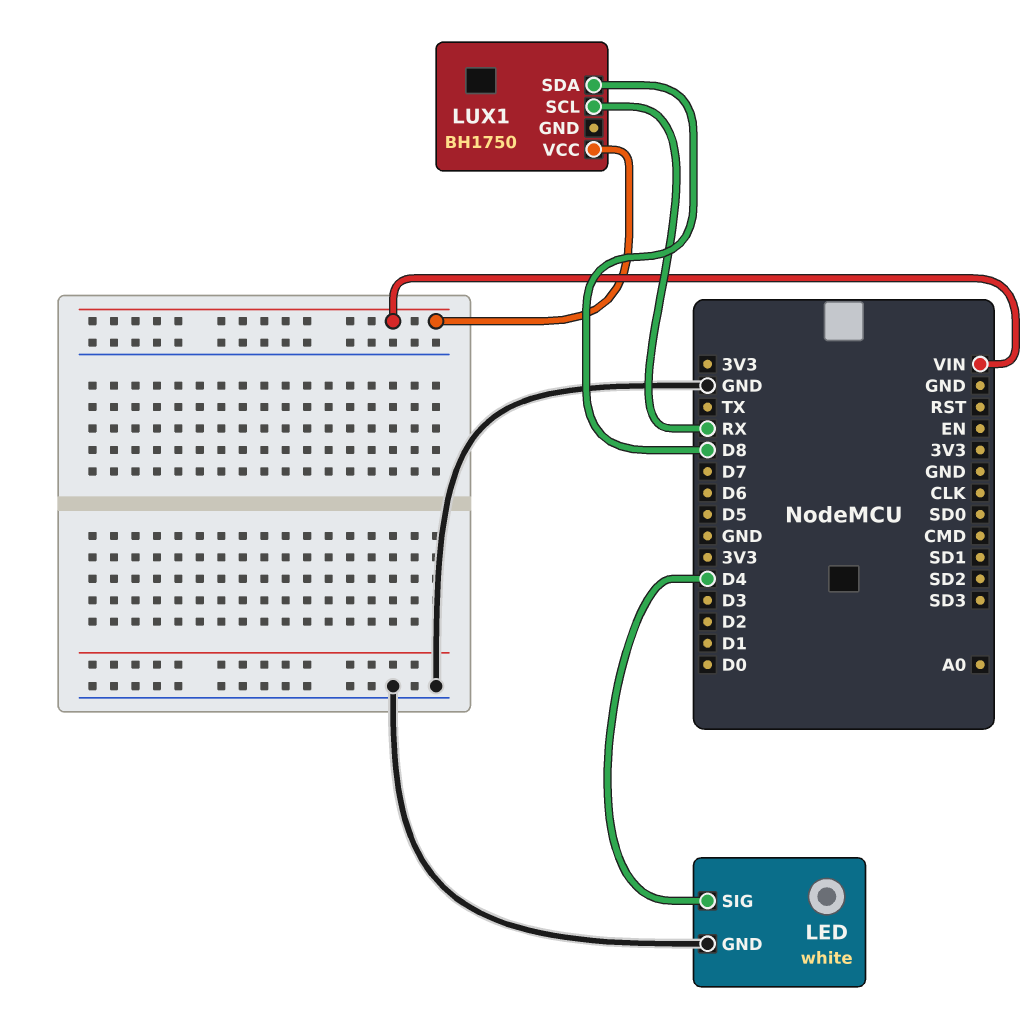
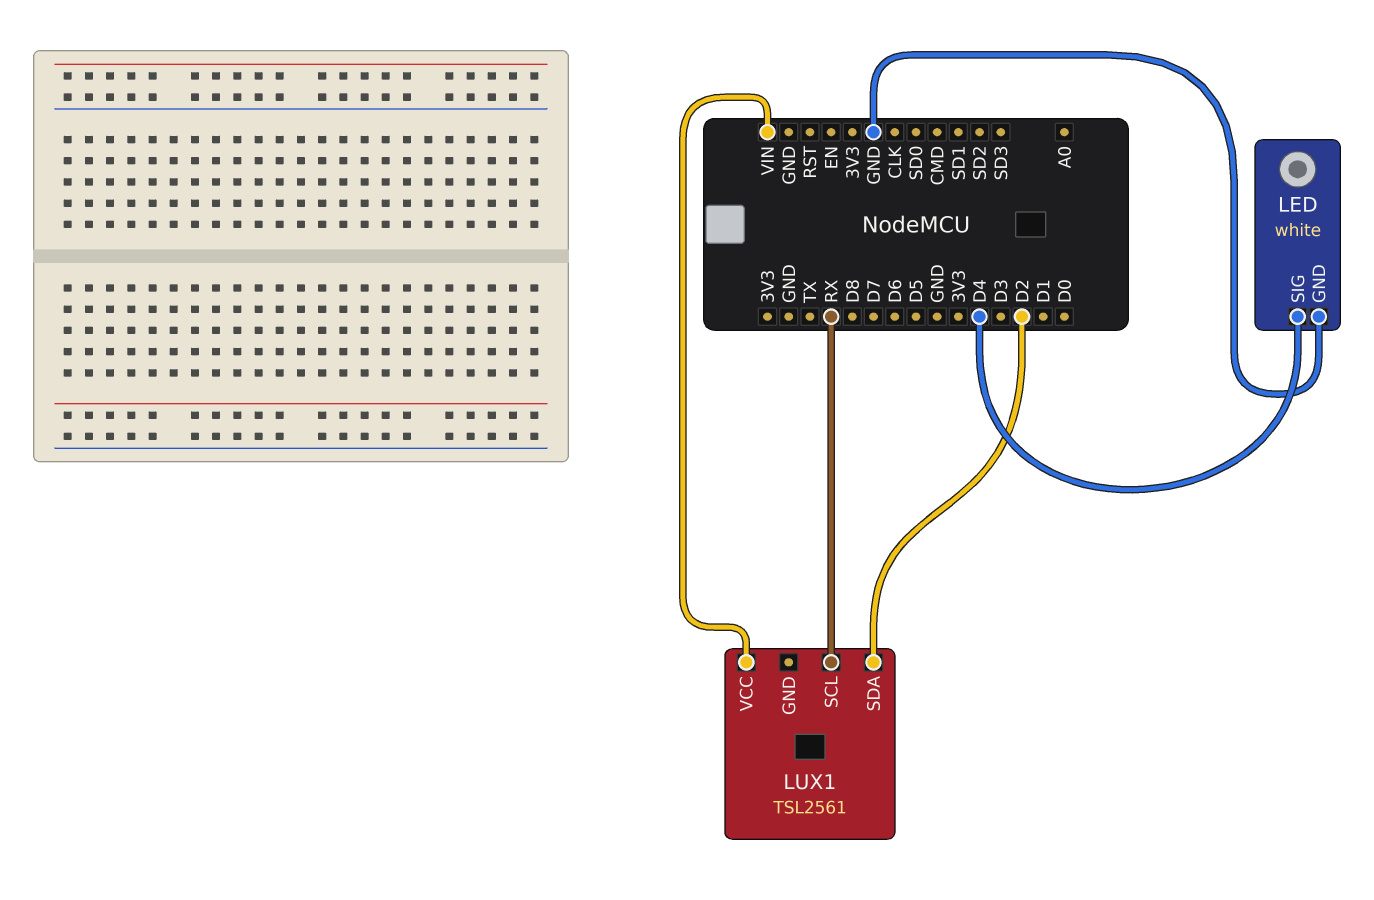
LUX1: BH1750 -> TSL2561
LUX1 pin SDA: D8 -> D2

